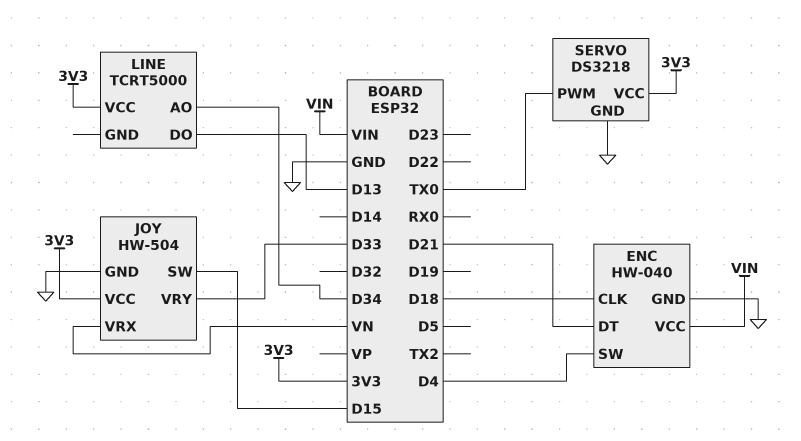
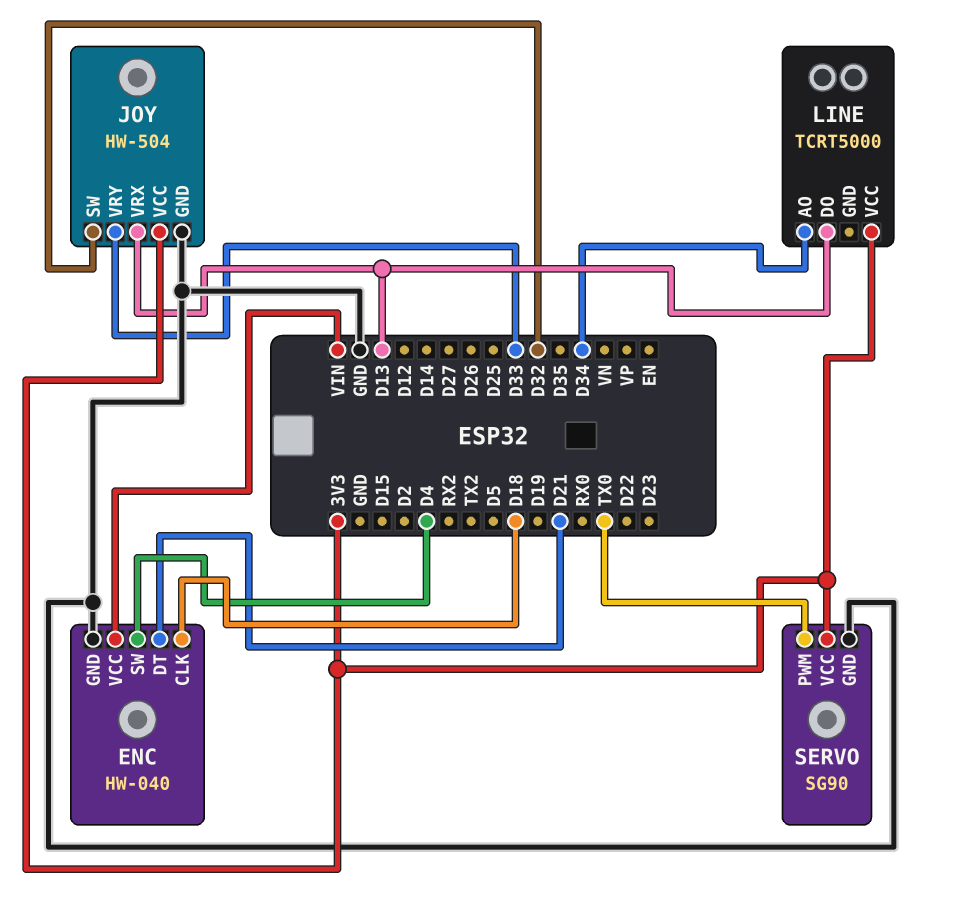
JOY pin SW: D15 -> D32
JOY pin VRX: VN -> D13
SERVO: DS3218 -> SG90

